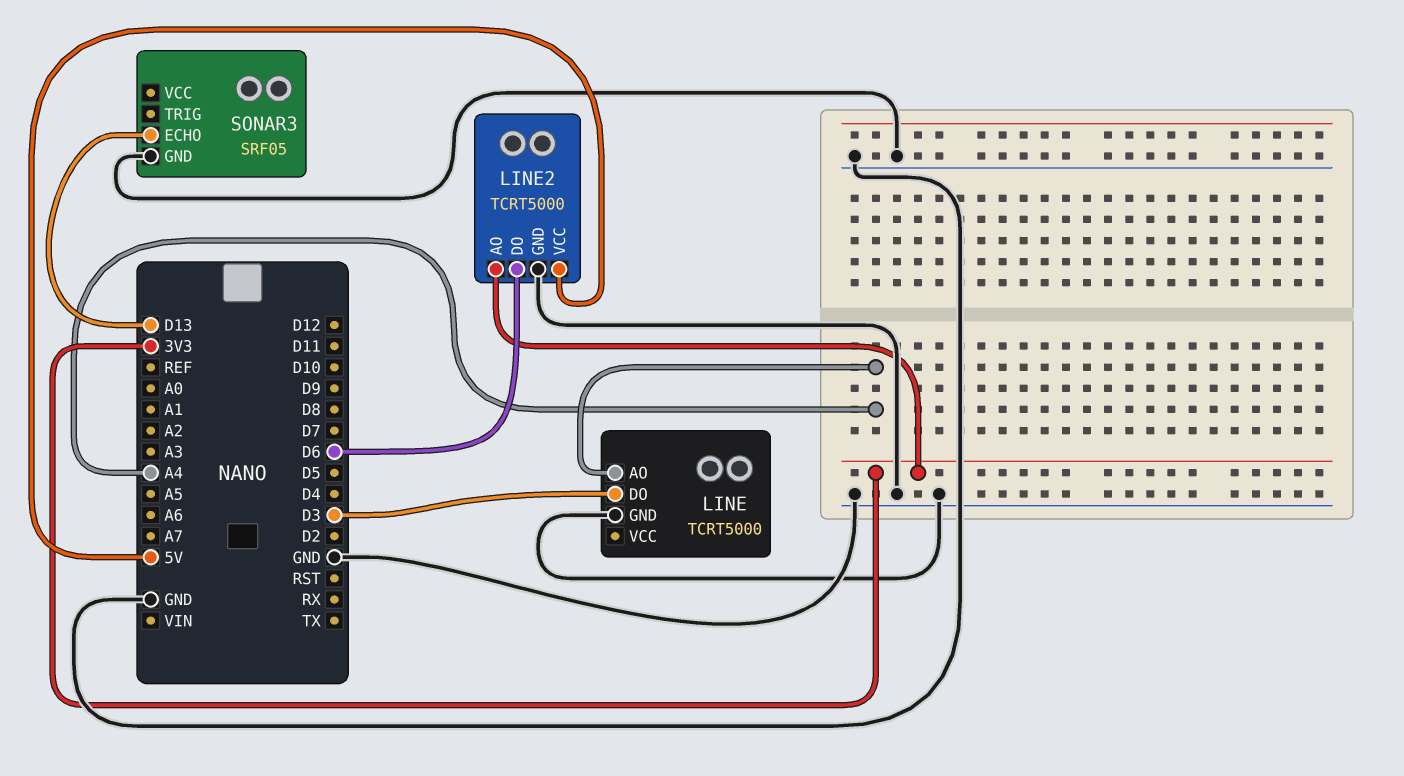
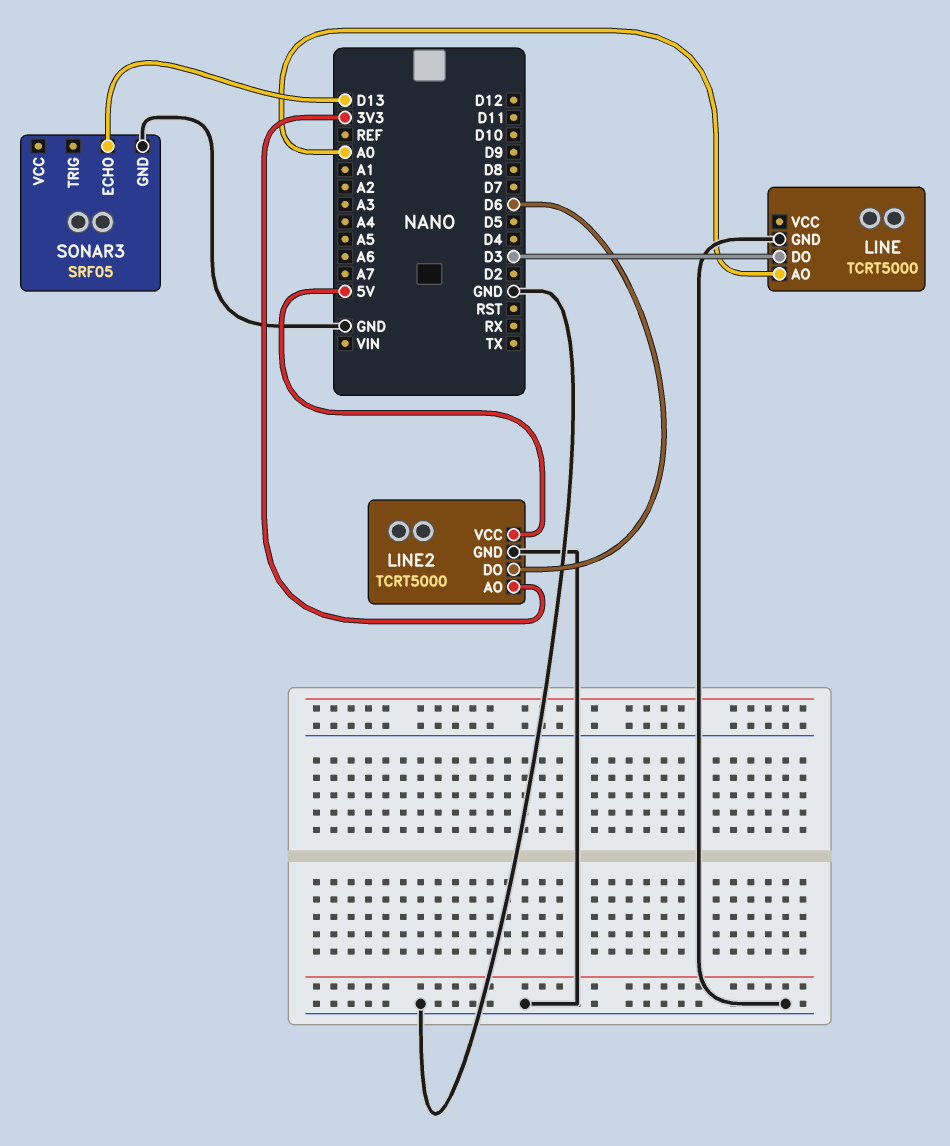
LINE pin AO: A4 -> A0

